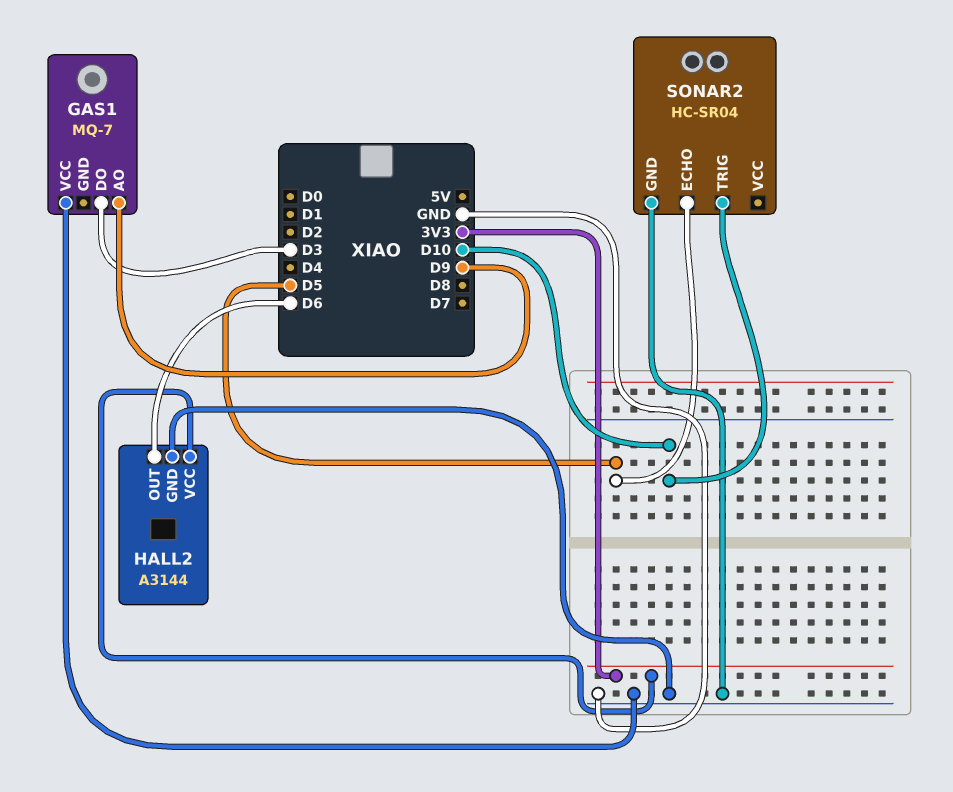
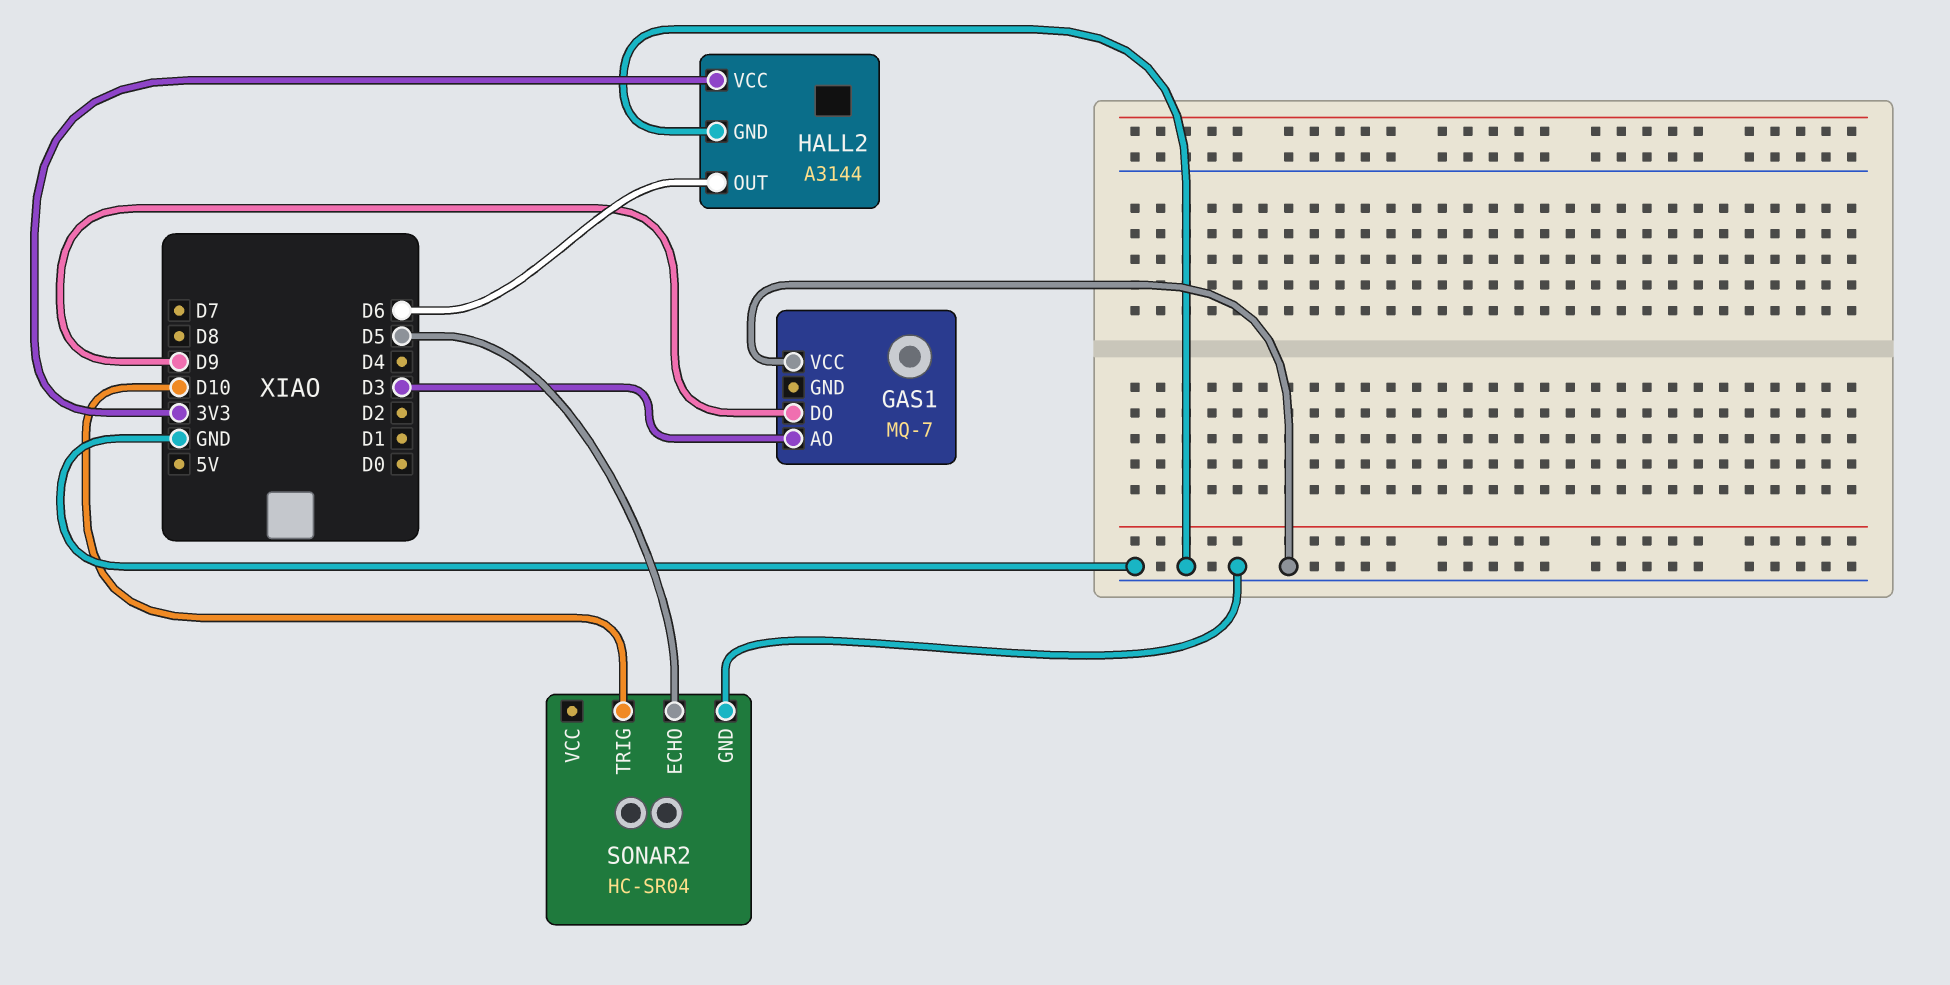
GAS1 pin AO: D9 -> D3
GAS1 pin DO: D3 -> D9

